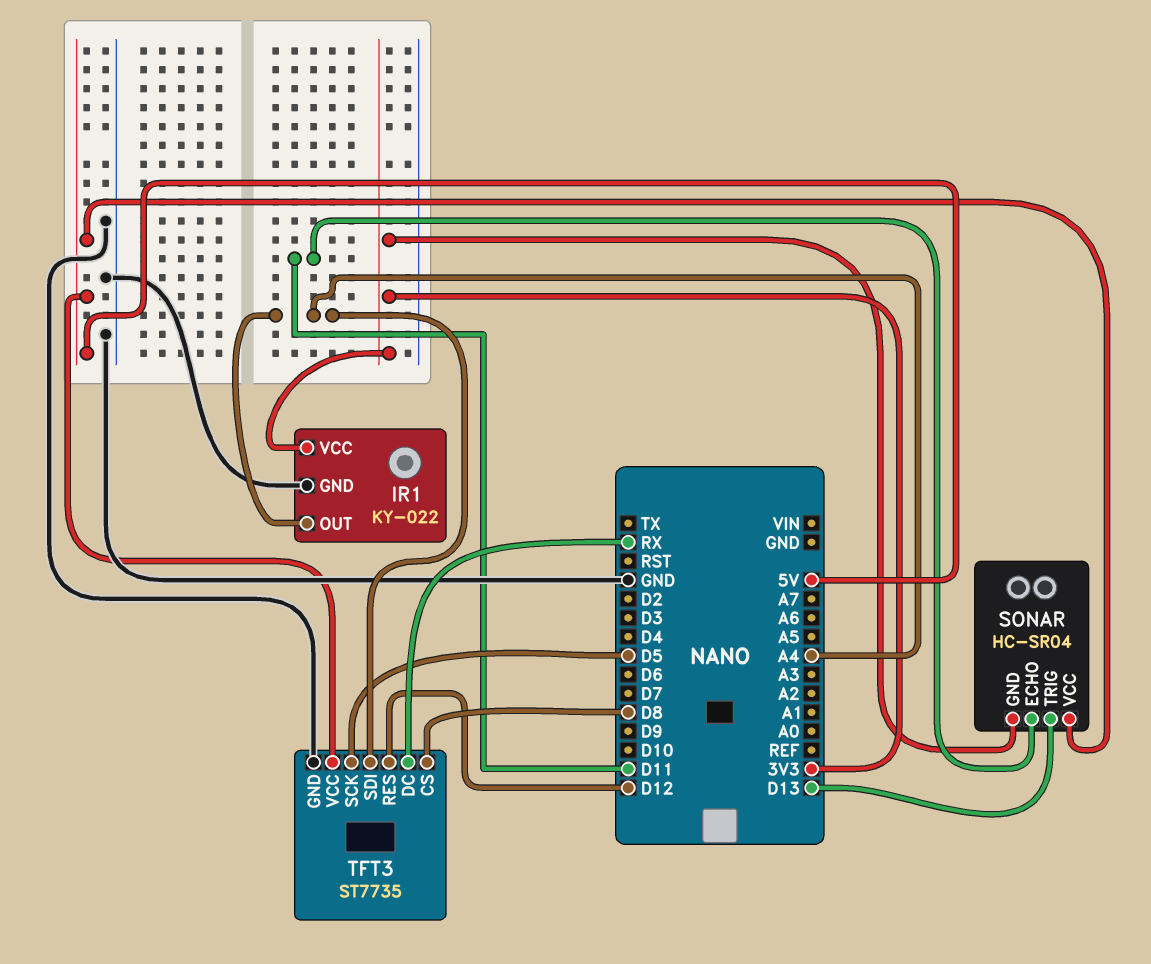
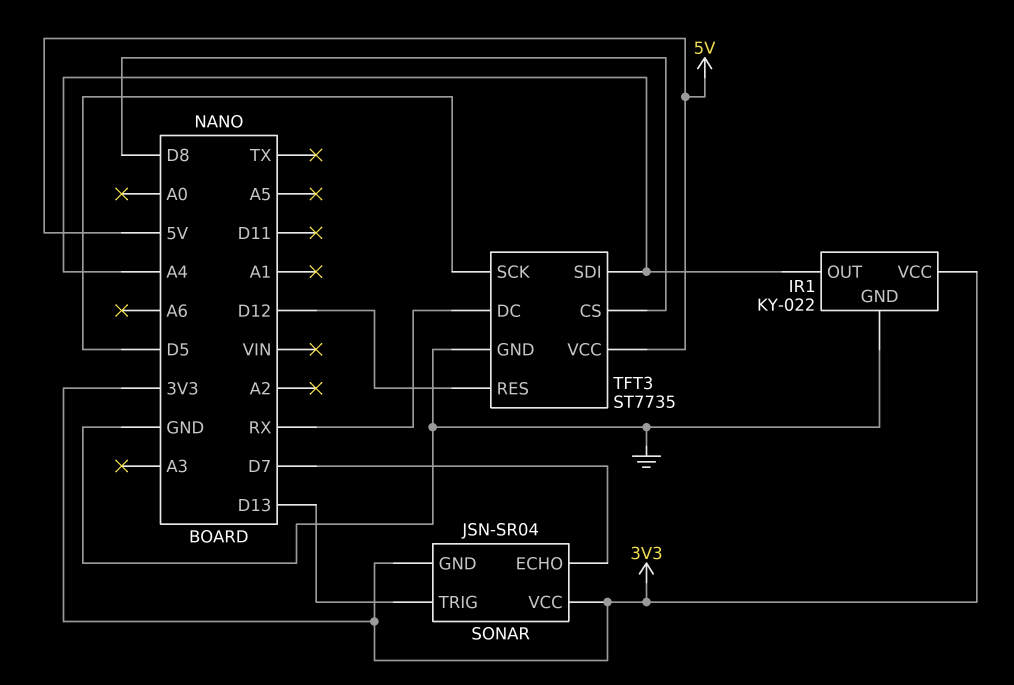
SONAR: HC-SR04 -> JSN-SR04
SONAR pin ECHO: D11 -> D7
SONAR pin VCC: 5V -> 3V3

